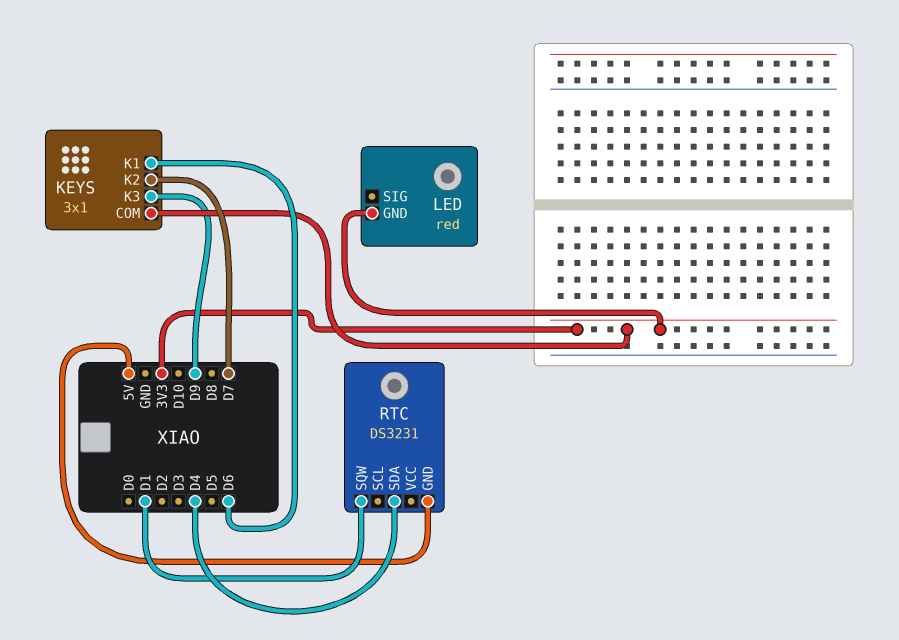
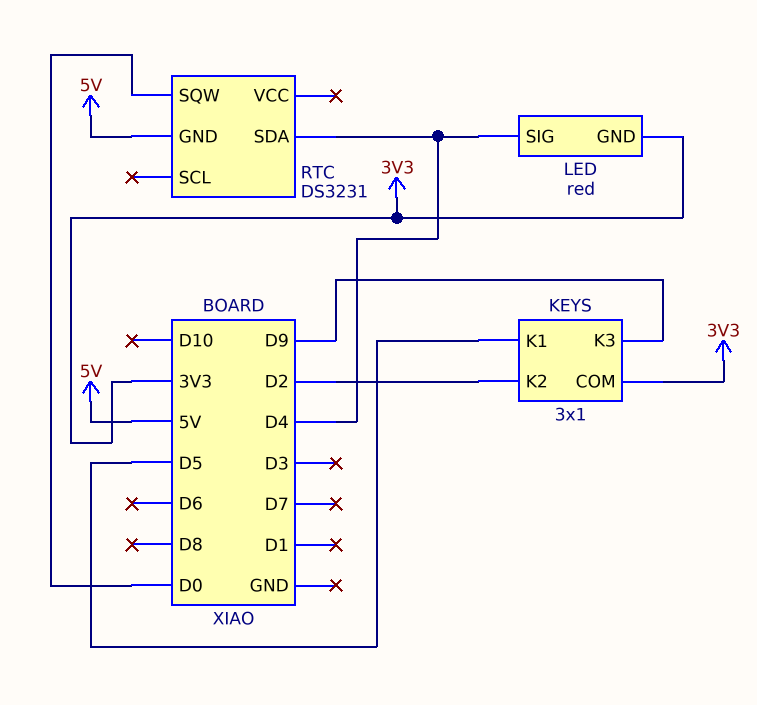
KEYS pin K1: D6 -> D5
KEYS pin K2: D7 -> D2
LED pin SIG: none -> D4
RTC pin SQW: D1 -> D0

